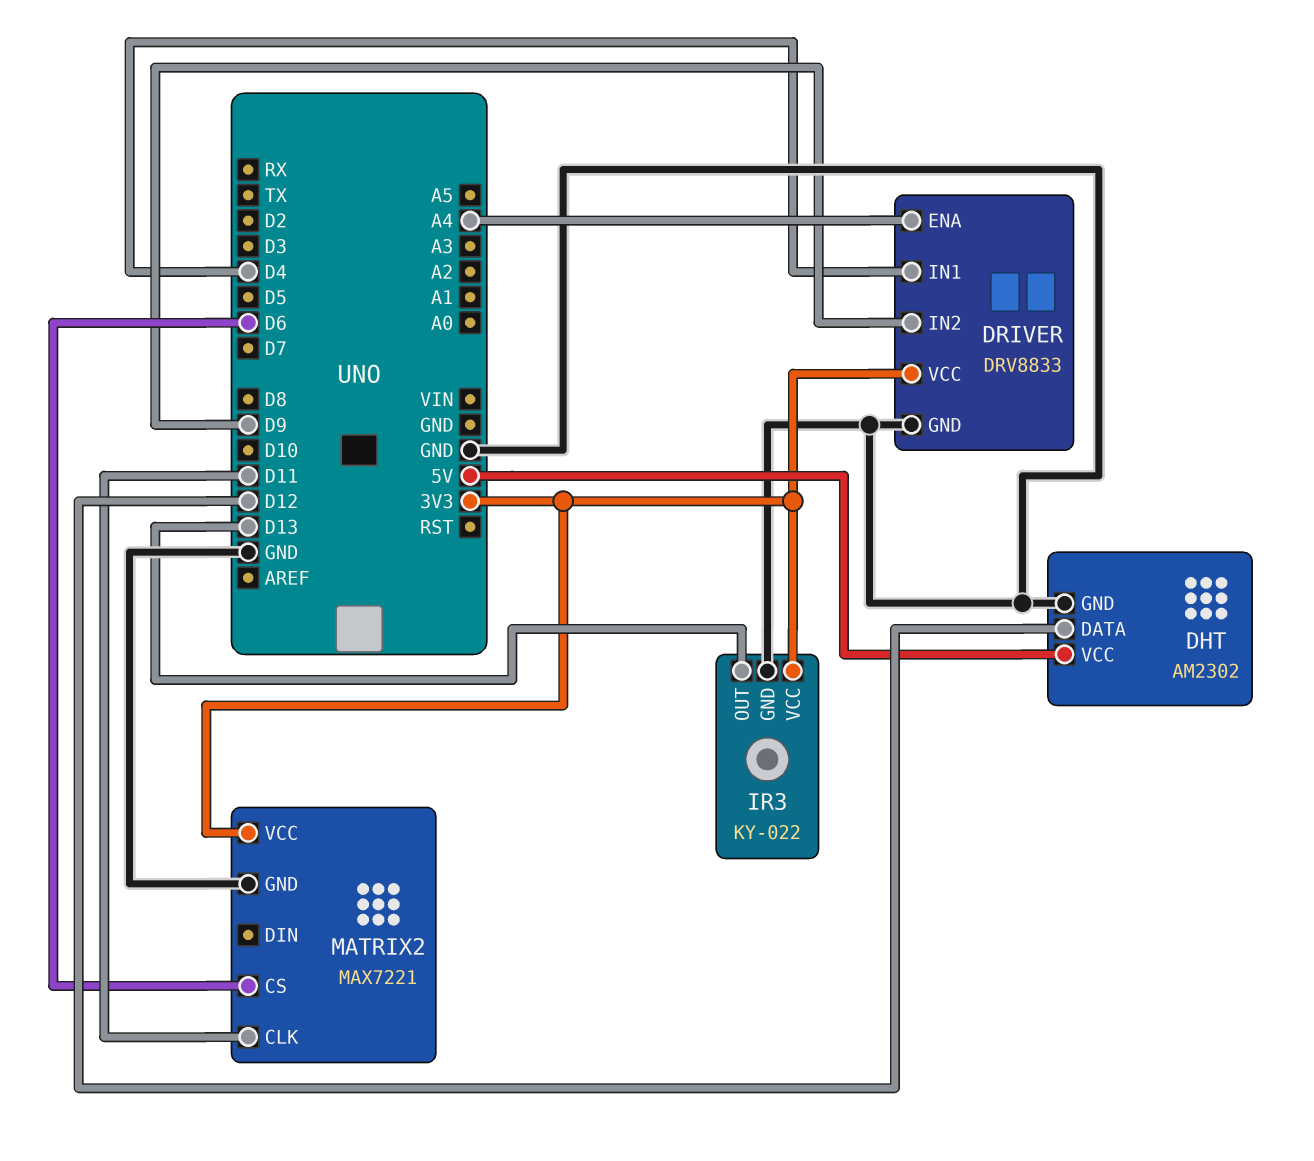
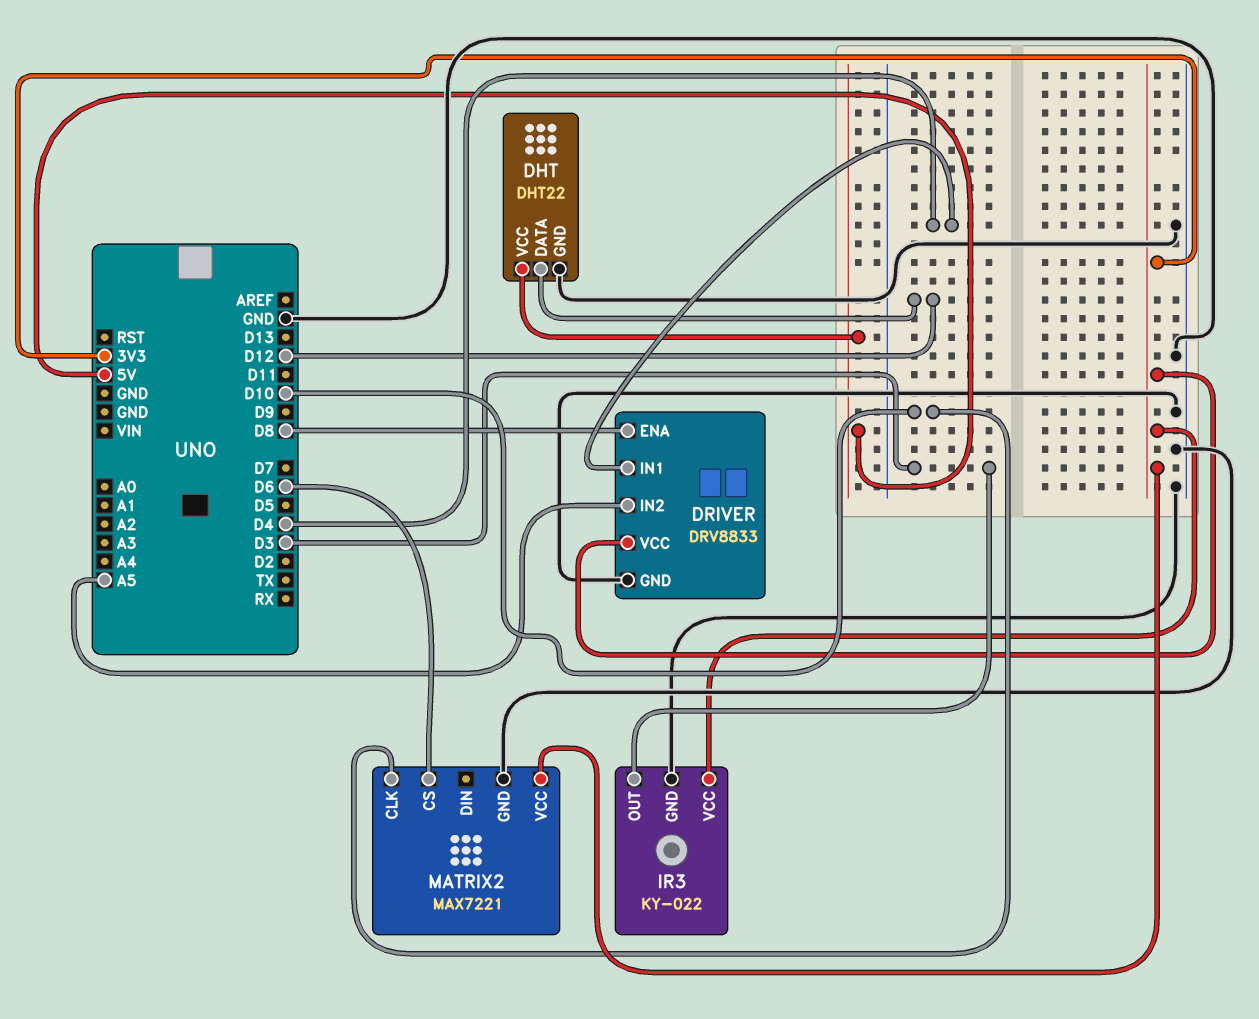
DHT: AM2302 -> DHT22
DRIVER pin ENA: A4 -> D8
DRIVER pin IN2: D9 -> A5
IR3 pin OUT: D13 -> D3
MATRIX2 pin CLK: D11 -> D10

